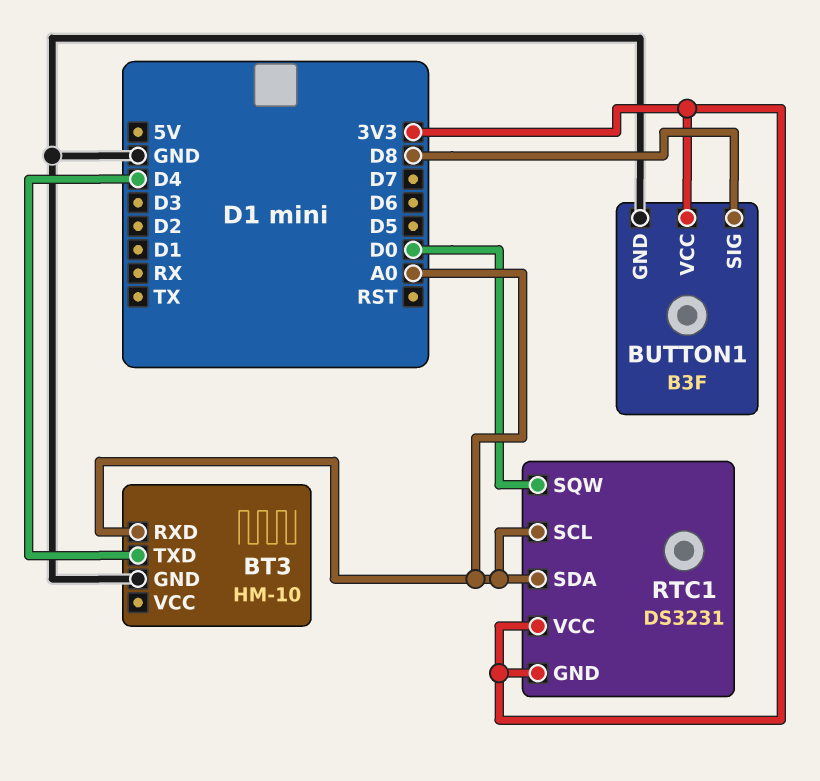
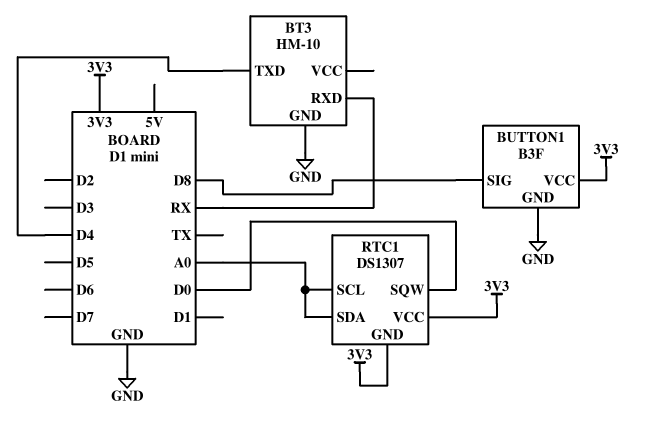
BT3 pin RXD: A0 -> RX
RTC1: DS3231 -> DS1307

